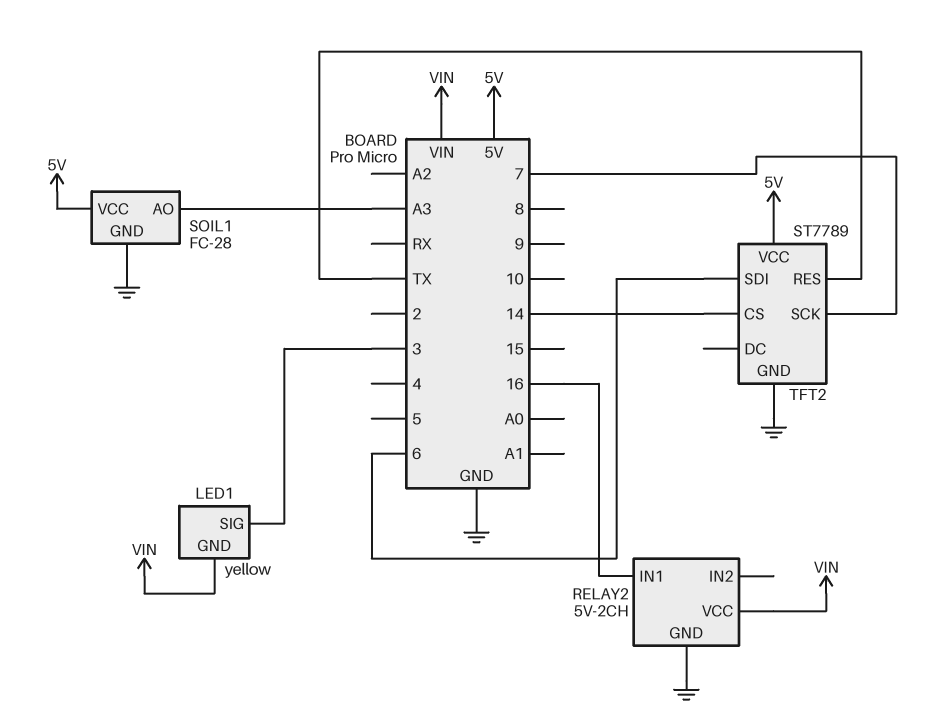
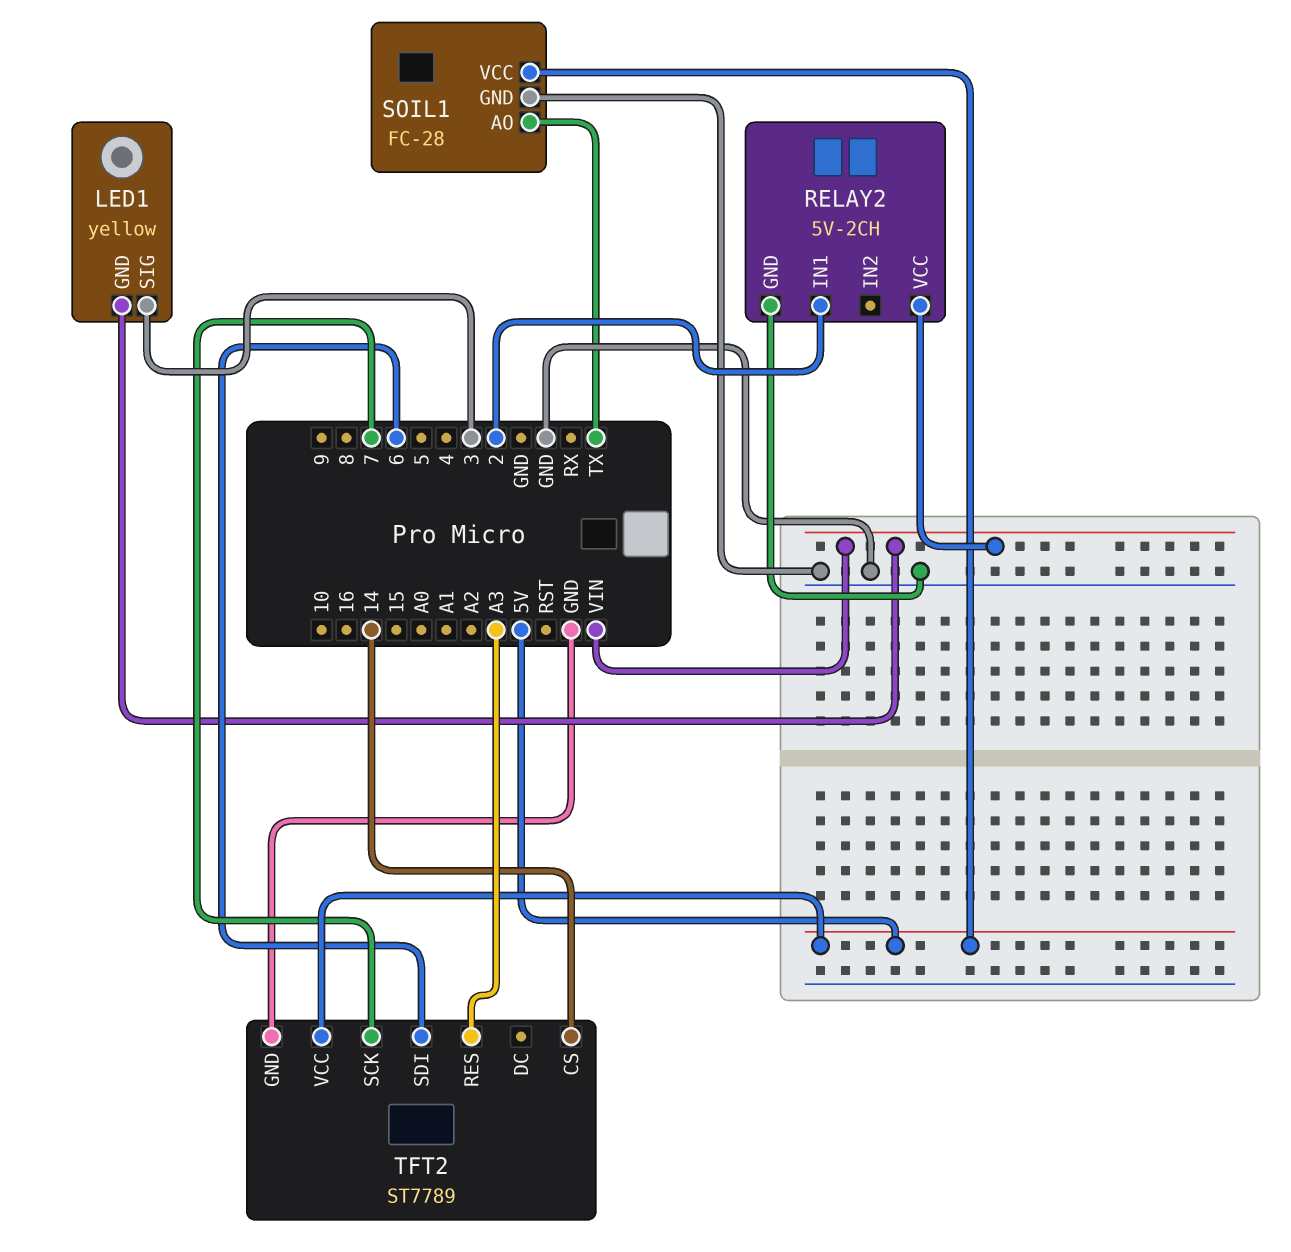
RELAY2 pin IN1: 16 -> 2
SOIL1 pin AO: A3 -> TX
TFT2 pin RES: TX -> A3

